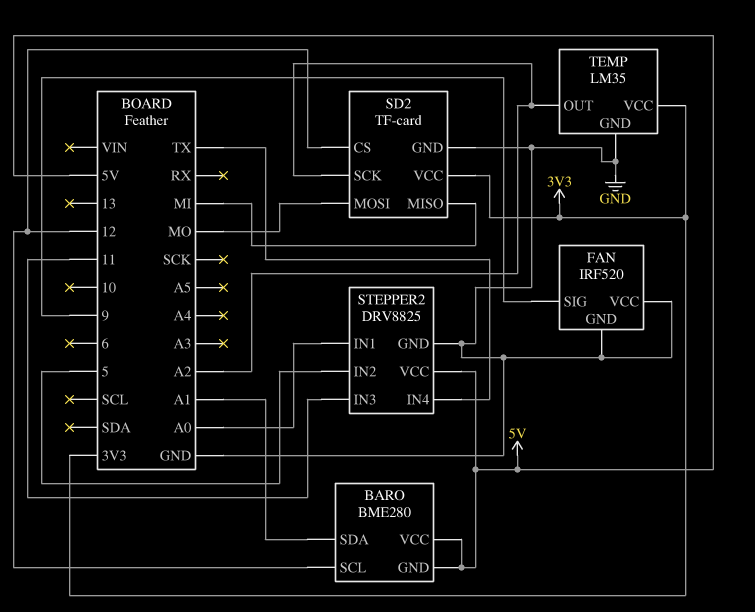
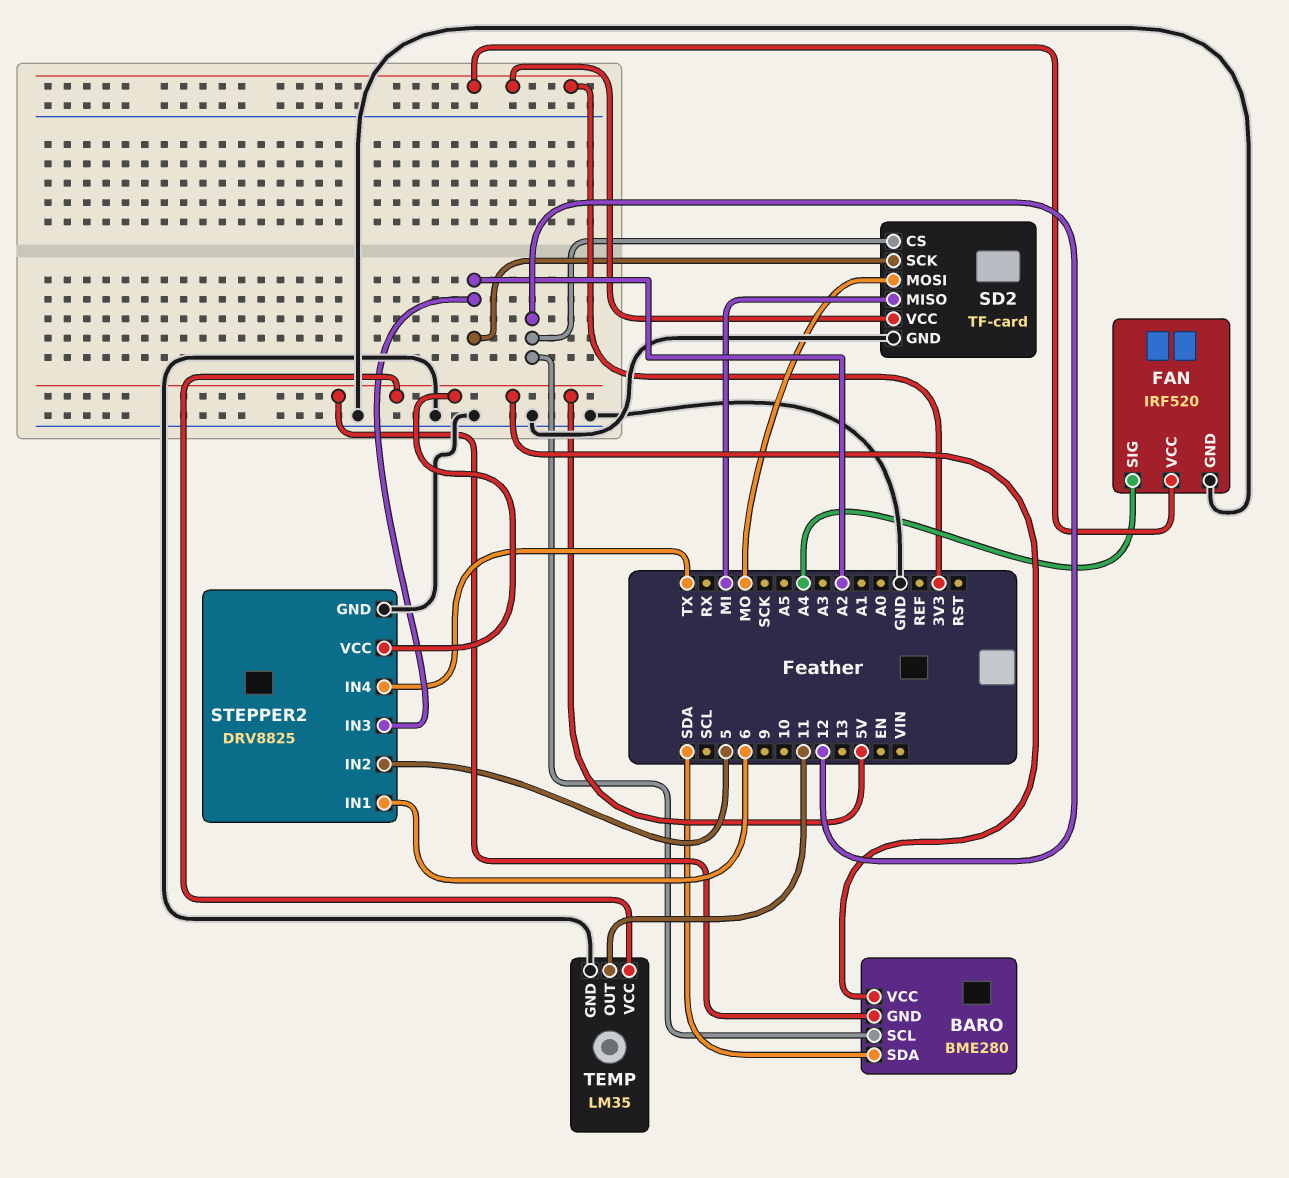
BARO pin SDA: A1 -> SDA
FAN pin SIG: 9 -> A4
FAN pin VCC: GND -> 3V3
STEPPER2 pin IN1: A0 -> 6
STEPPER2 pin IN3: 11 -> A2
TEMP pin OUT: A2 -> 11
TEMP pin VCC: 3V3 -> 5V

